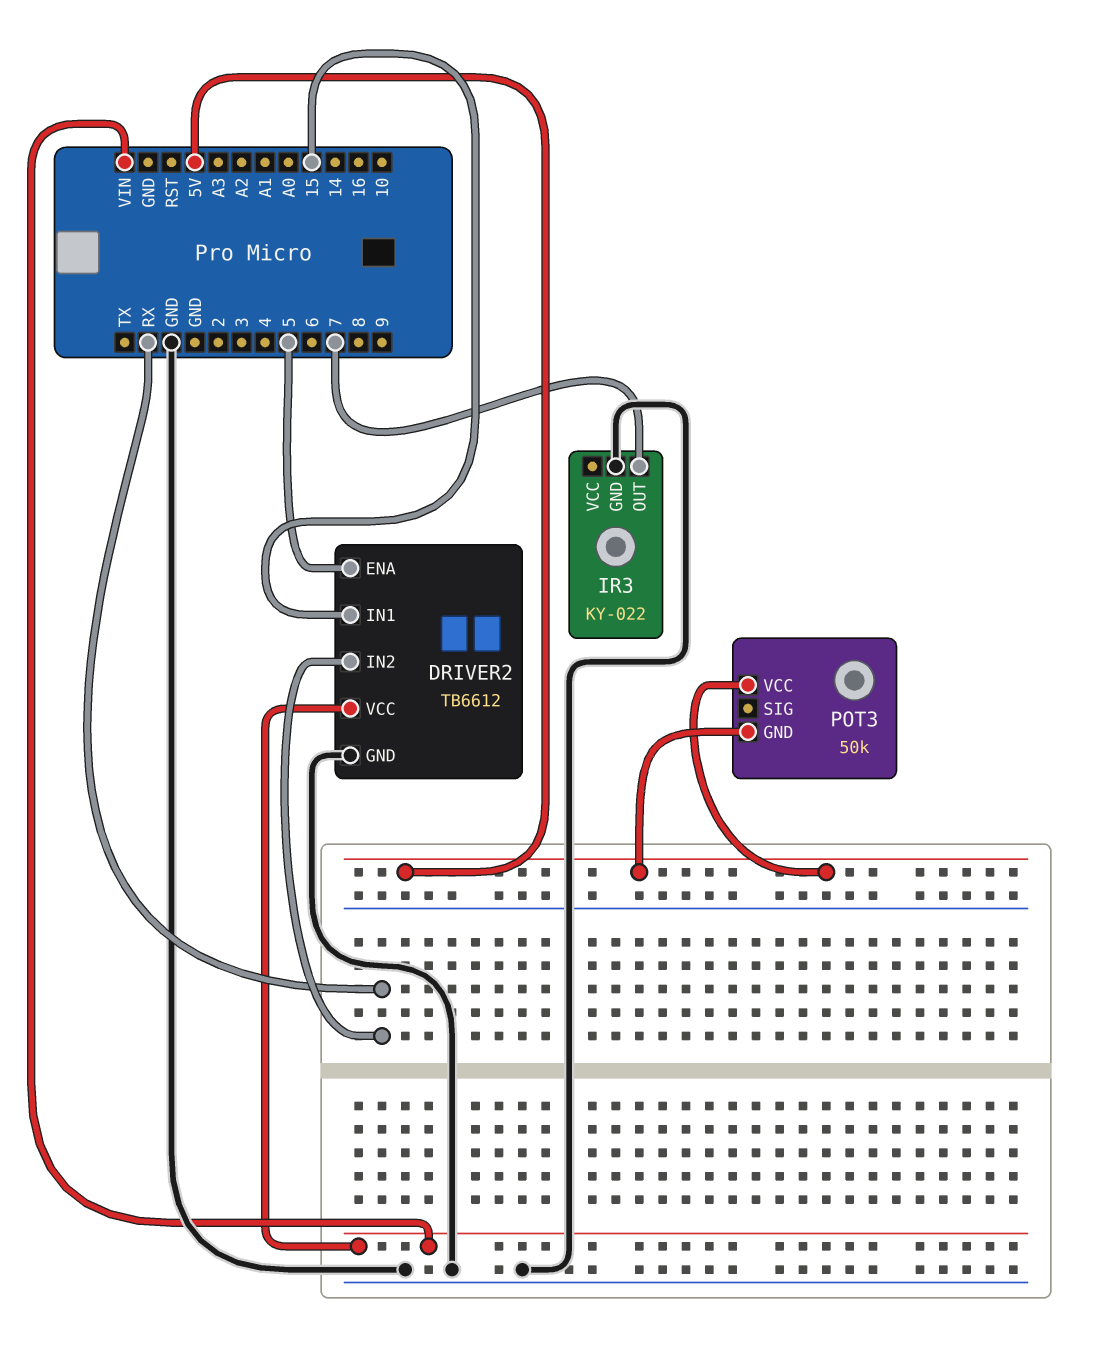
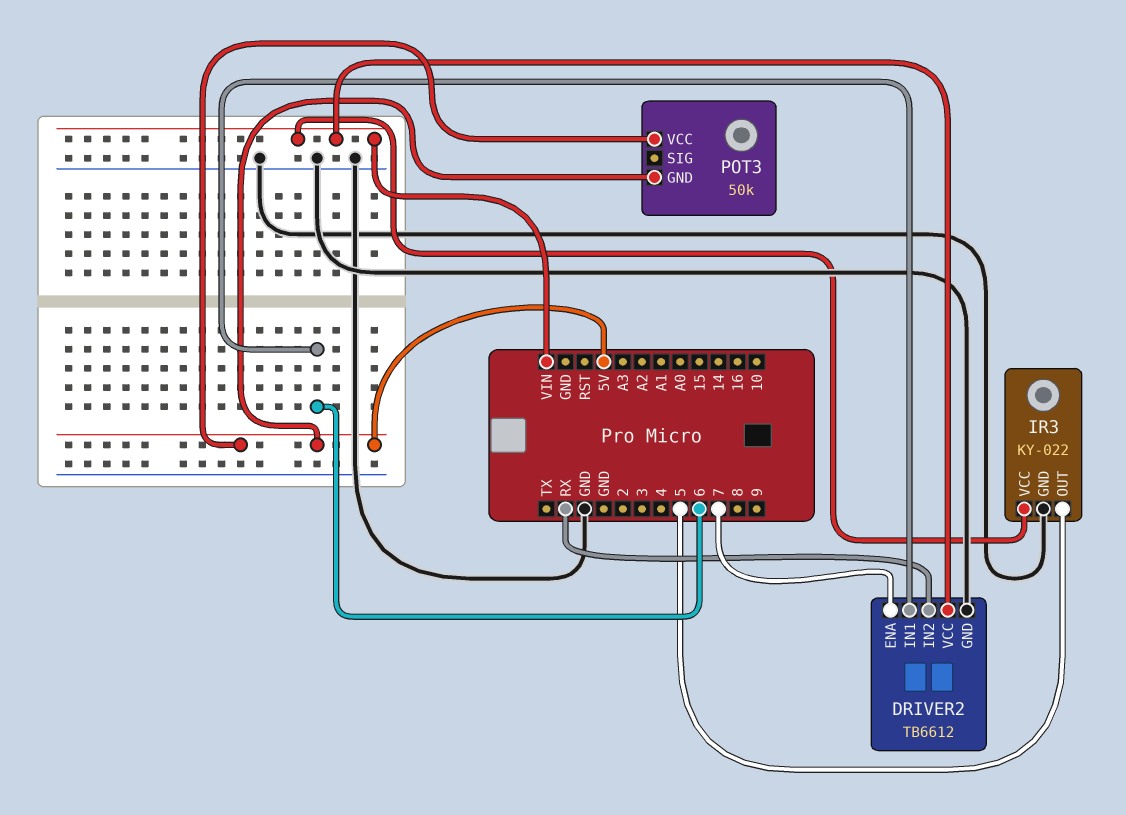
DRIVER2 pin ENA: 5 -> 7
DRIVER2 pin IN1: 15 -> 6
IR3 pin OUT: 7 -> 5
IR3 pin VCC: none -> VIN

